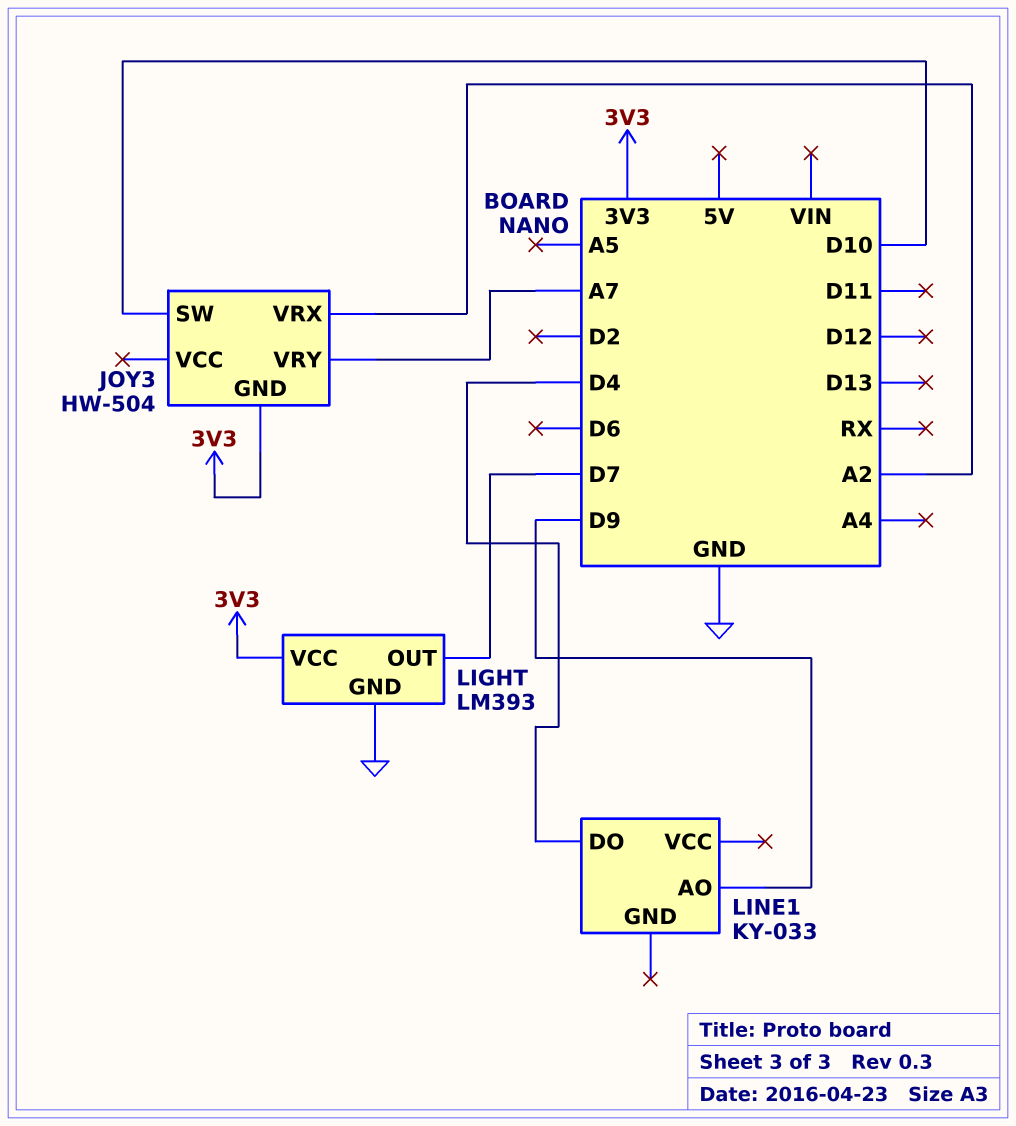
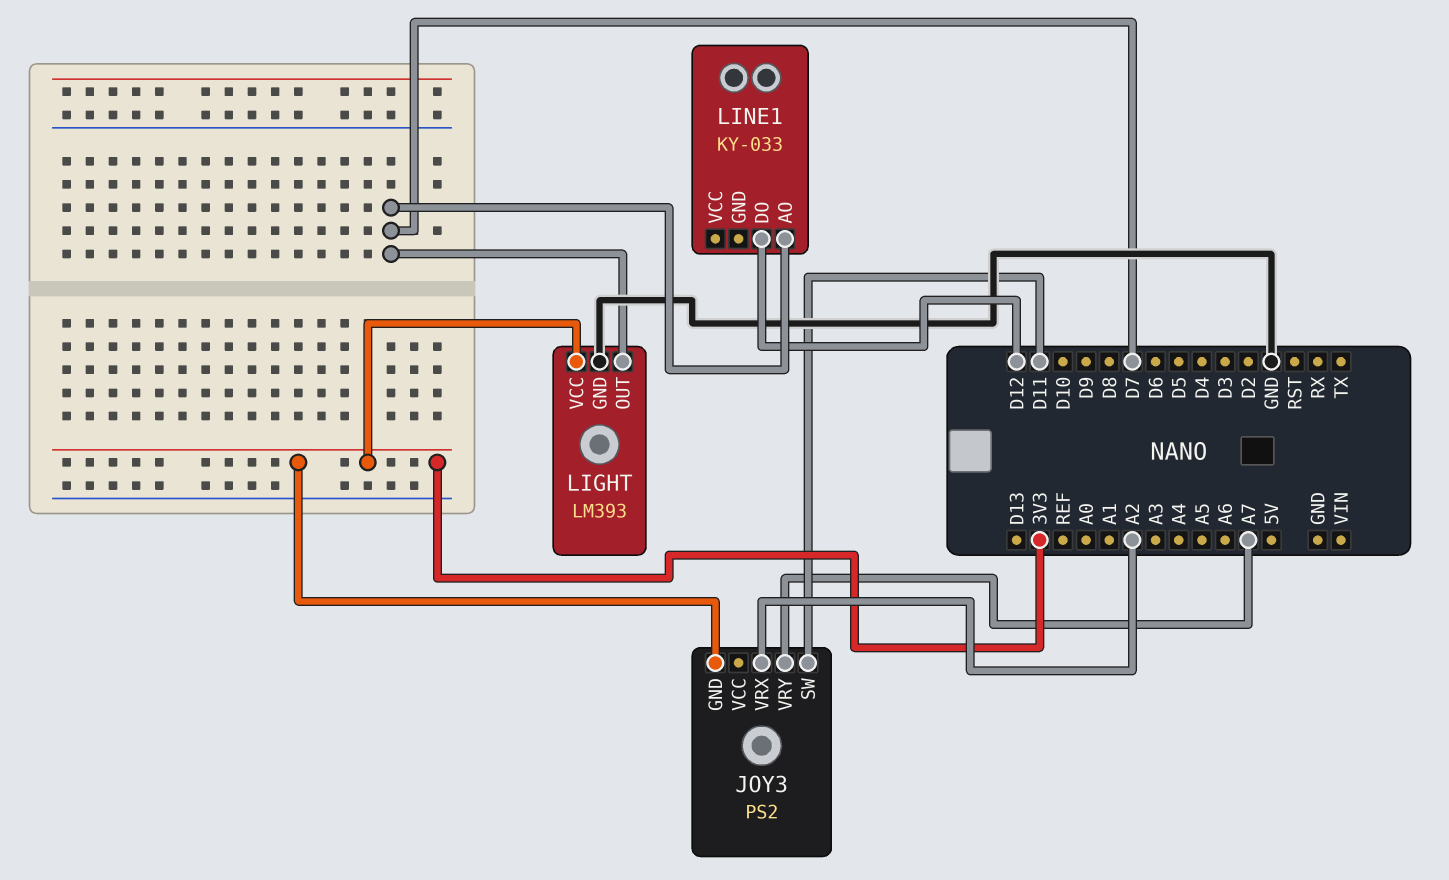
JOY3: HW-504 -> PS2
JOY3 pin SW: D10 -> D11
LINE1 pin AO: D9 -> D7
LINE1 pin DO: D4 -> D12

